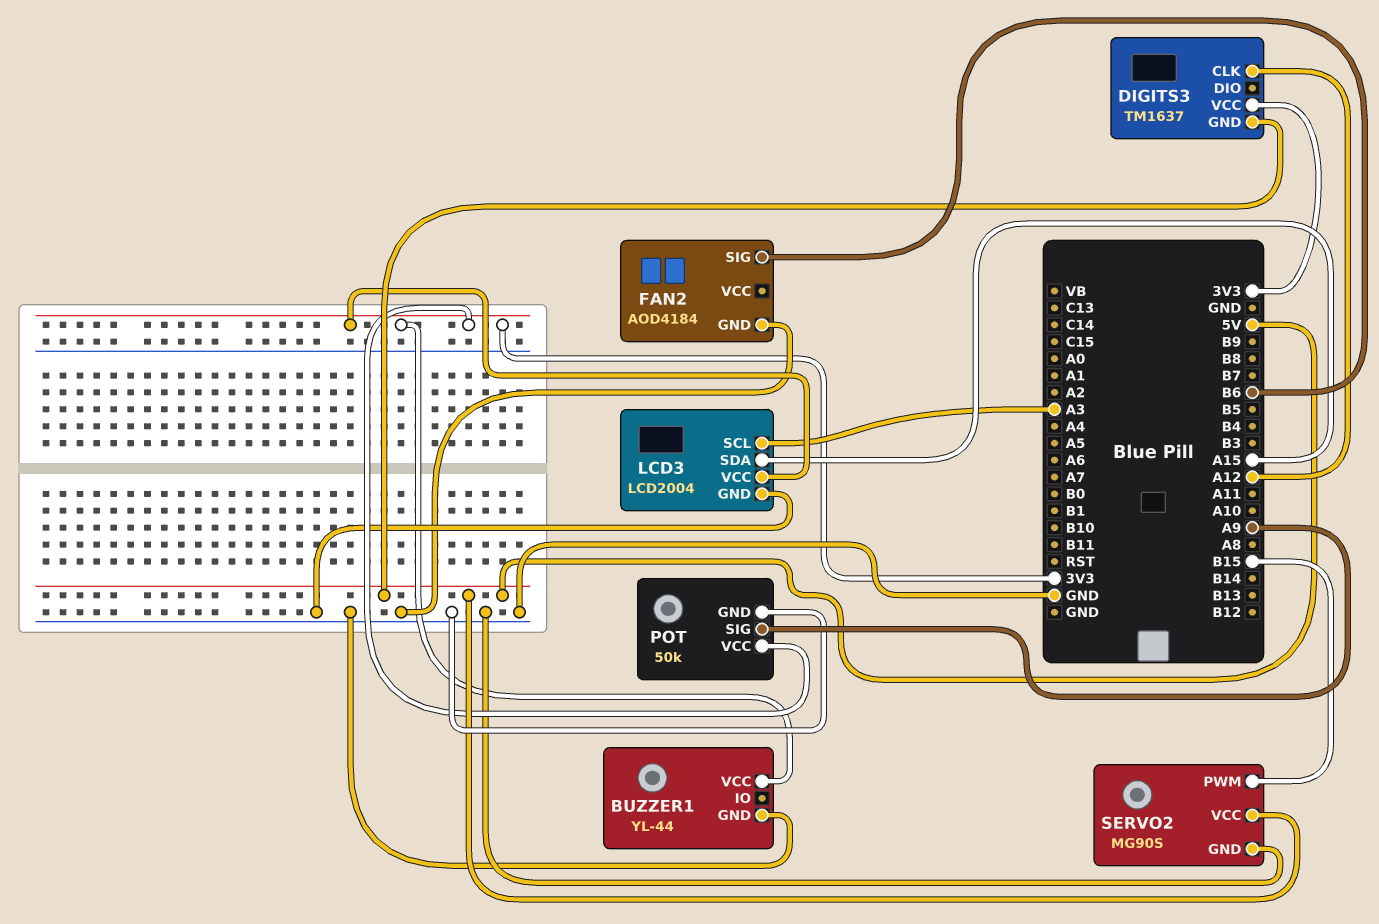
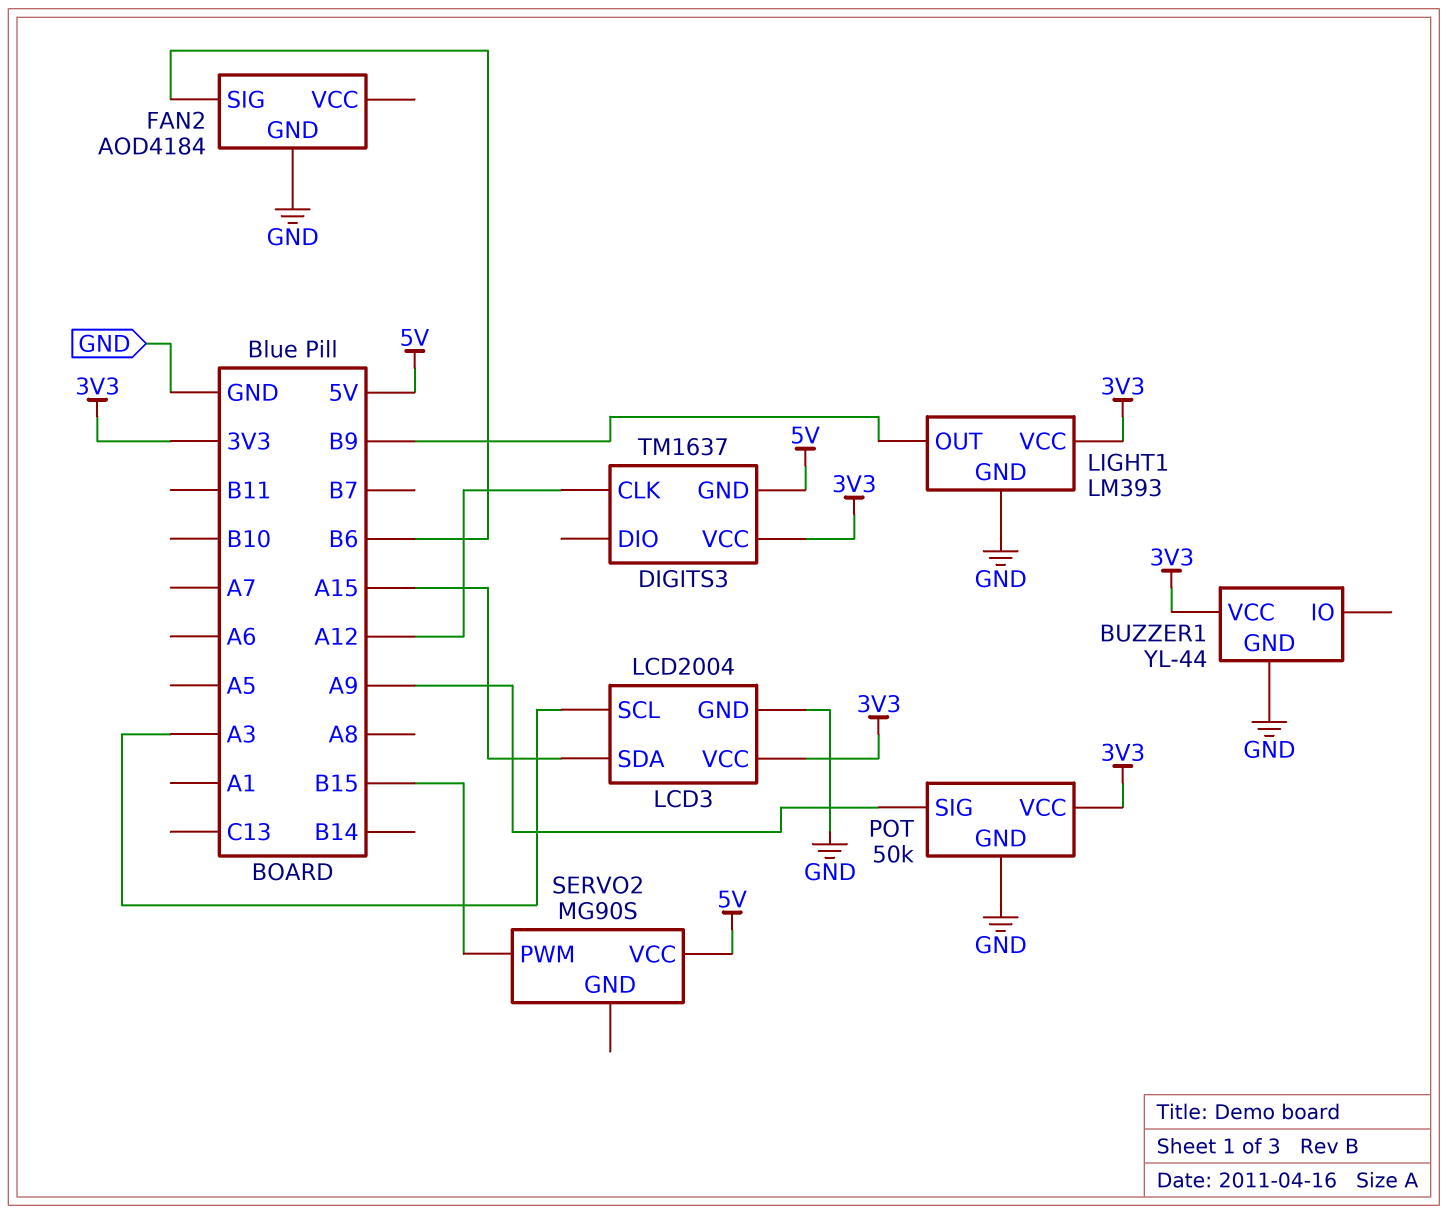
LIGHT1: none -> LM393
LIGHT1 pin GND: none -> GND
LIGHT1 pin OUT: none -> B9
LIGHT1 pin VCC: none -> 3V3
SERVO2 pin GND: GND -> none

